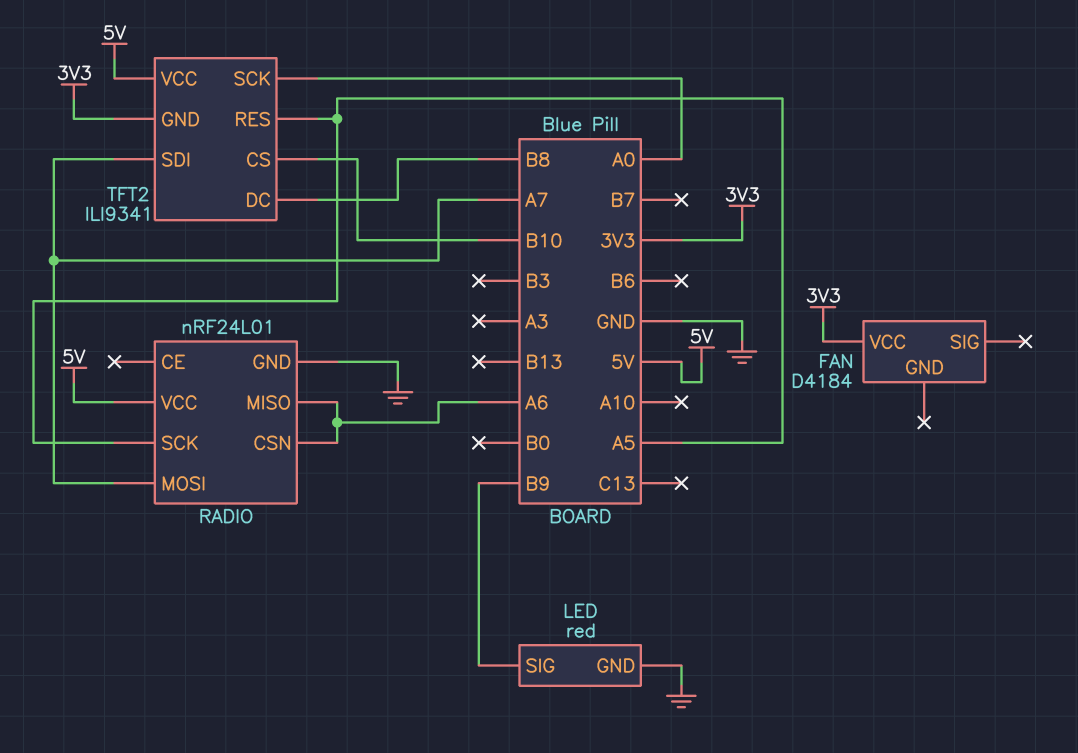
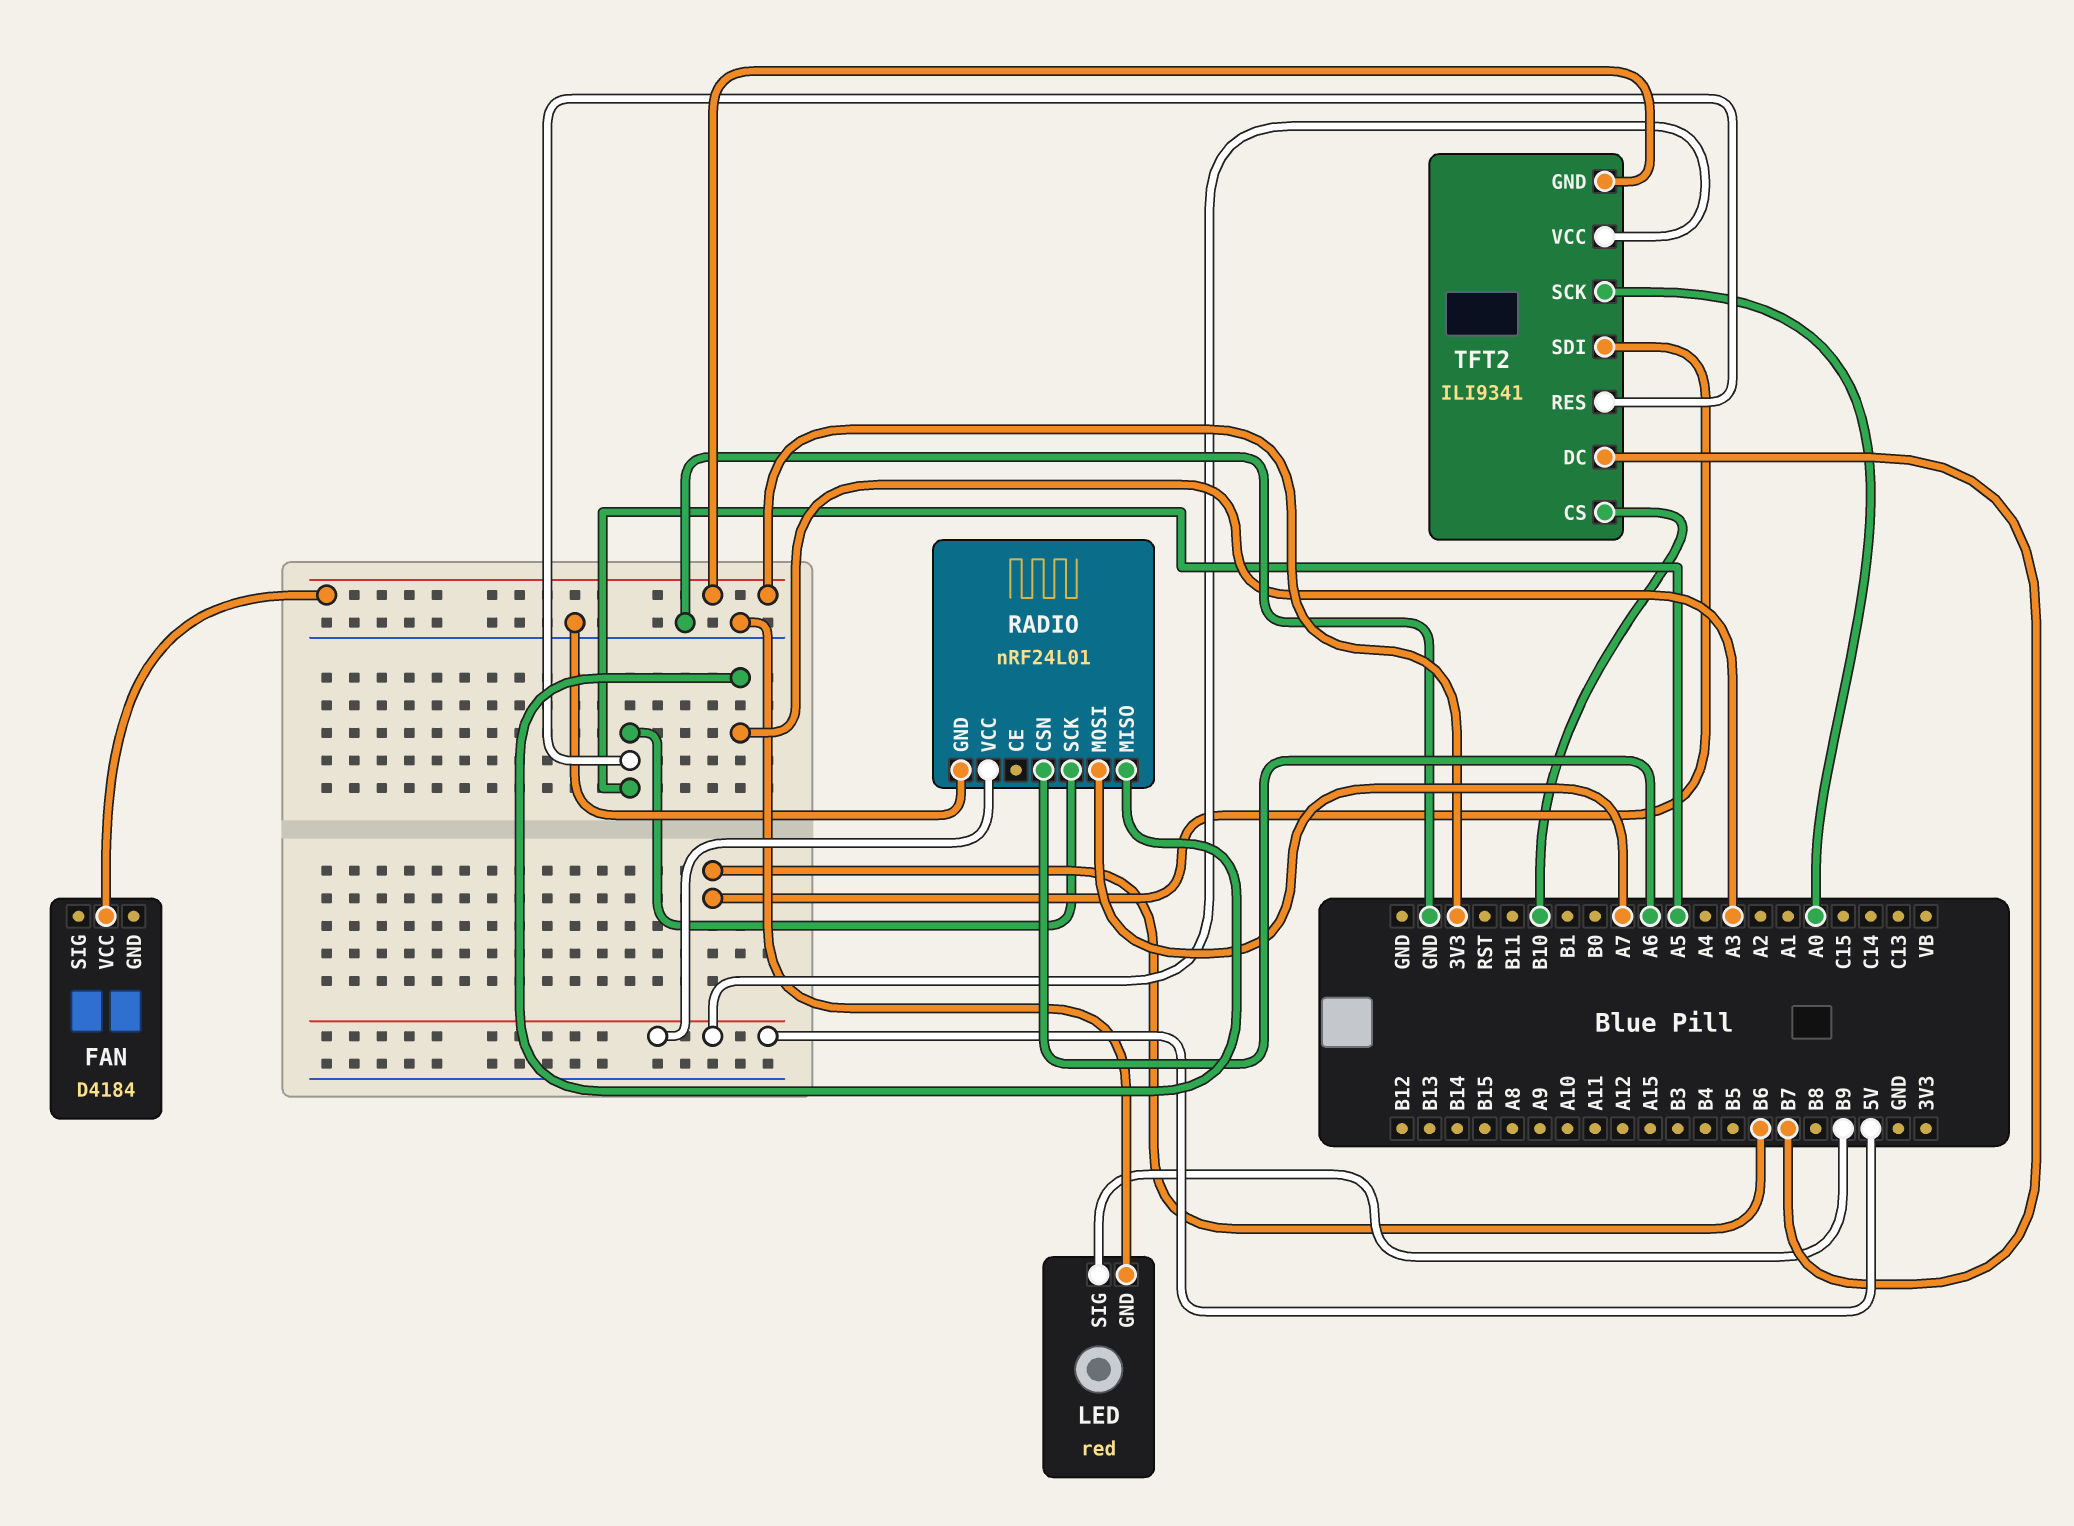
RADIO pin MISO: A6 -> A3
TFT2 pin DC: B8 -> B7
TFT2 pin SDI: A7 -> B6

